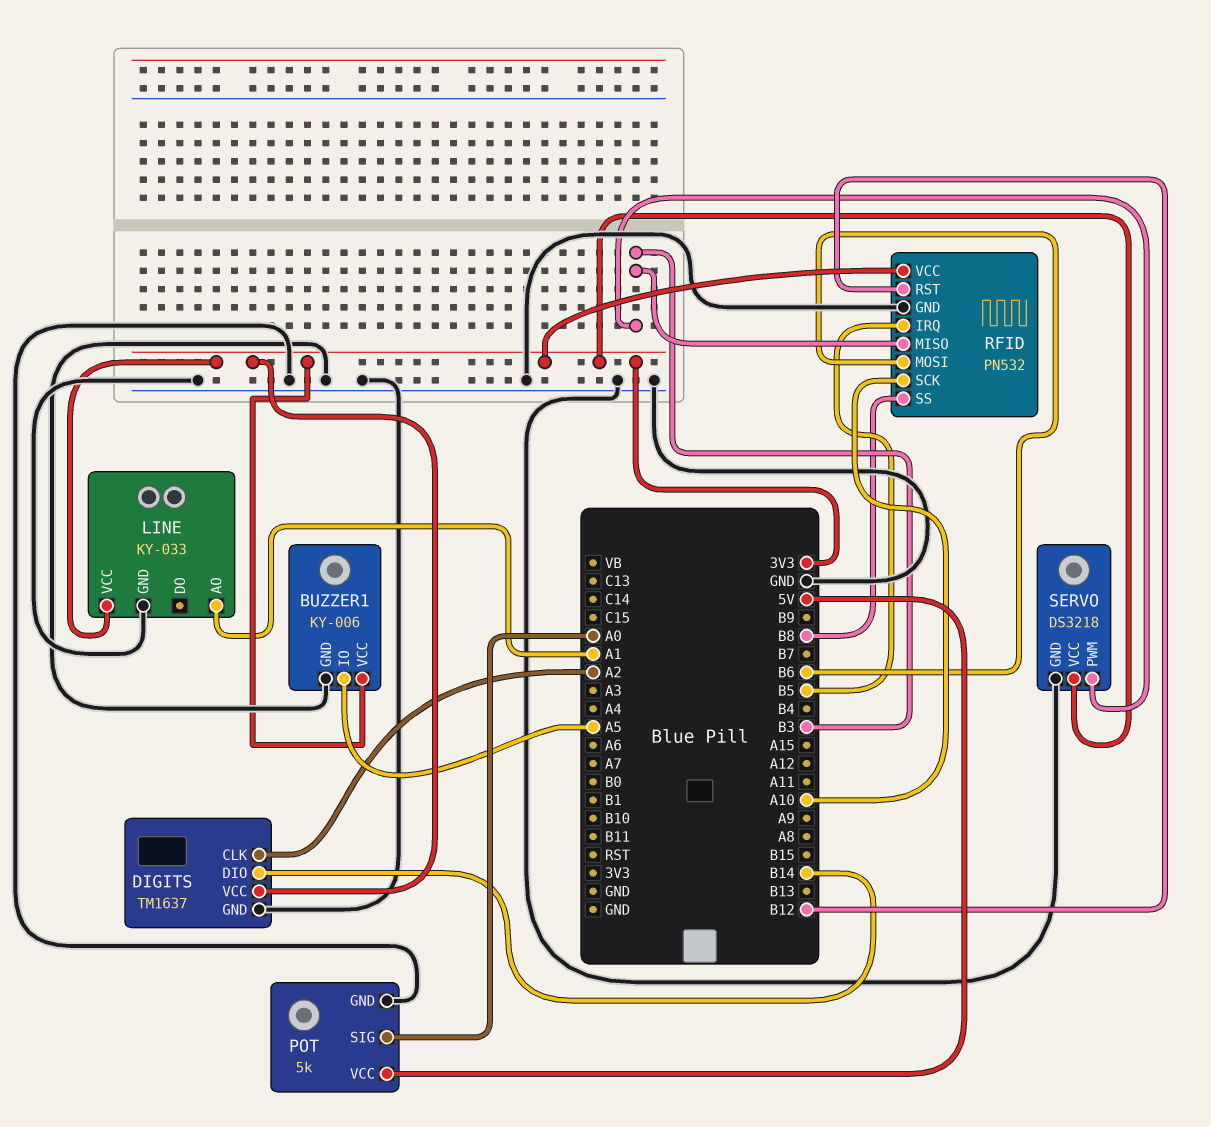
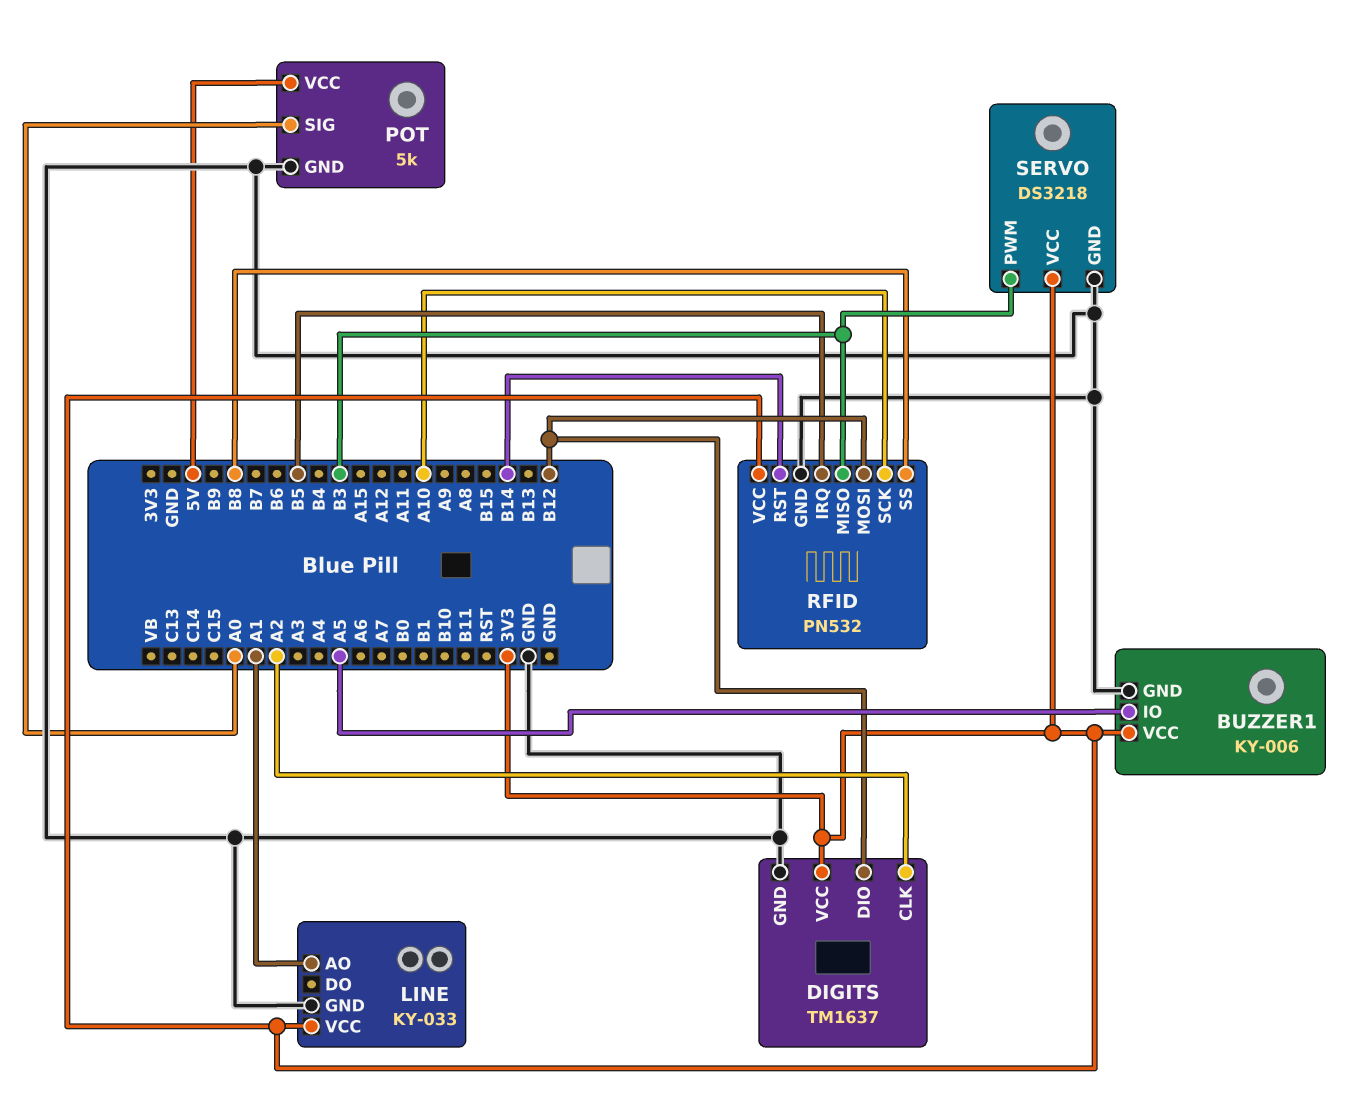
DIGITS pin DIO: B14 -> B12
RFID pin MOSI: B6 -> B12
RFID pin RST: B12 -> B14

